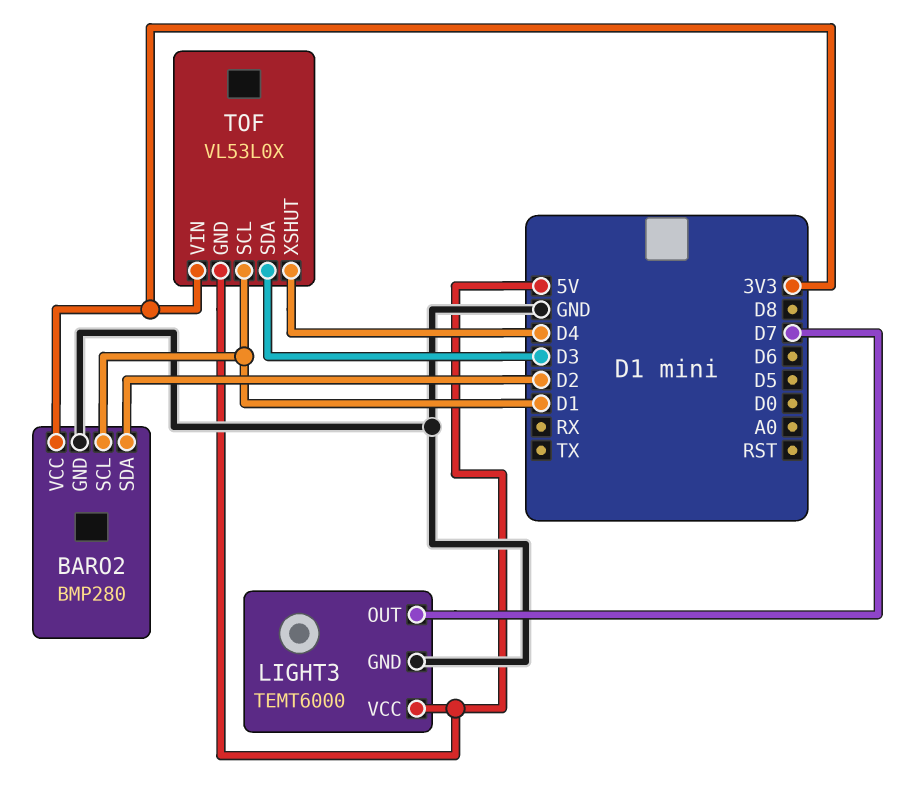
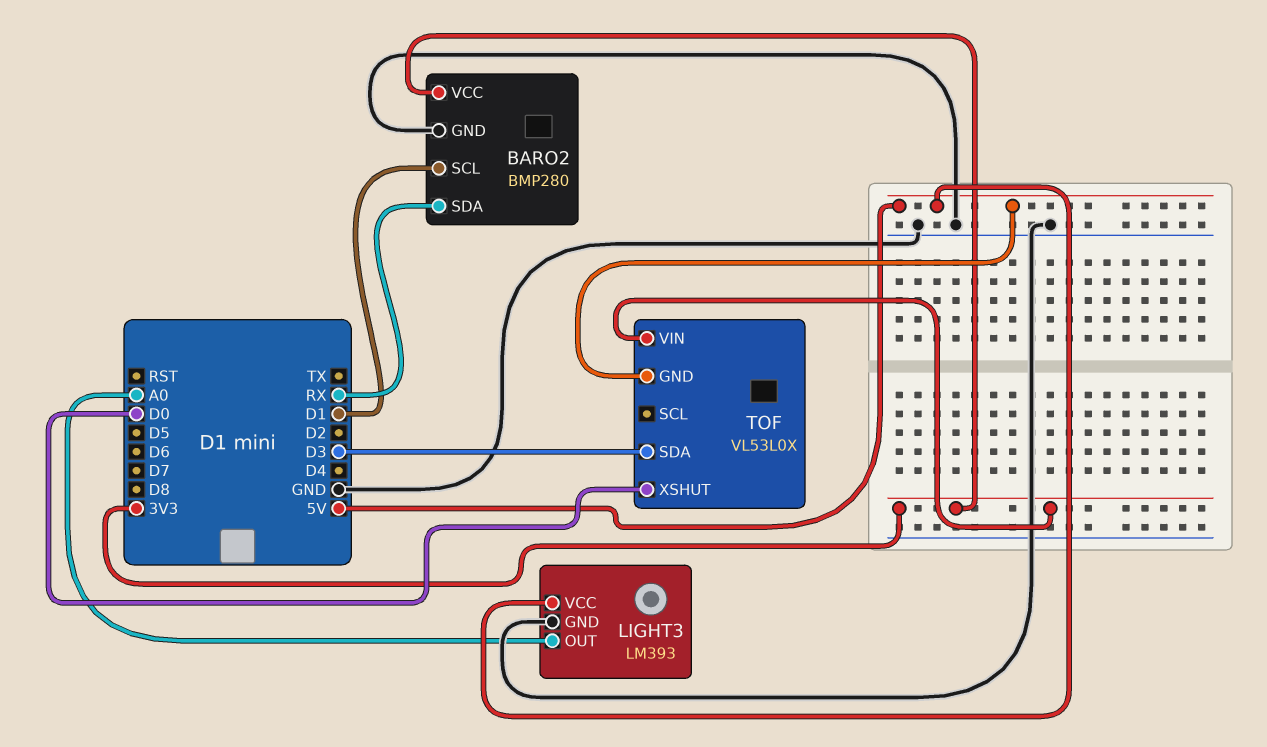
BARO2 pin SDA: D2 -> RX
LIGHT3: TEMT6000 -> LM393
LIGHT3 pin OUT: D7 -> A0
TOF pin SCL: D1 -> none
TOF pin XSHUT: D4 -> D0

